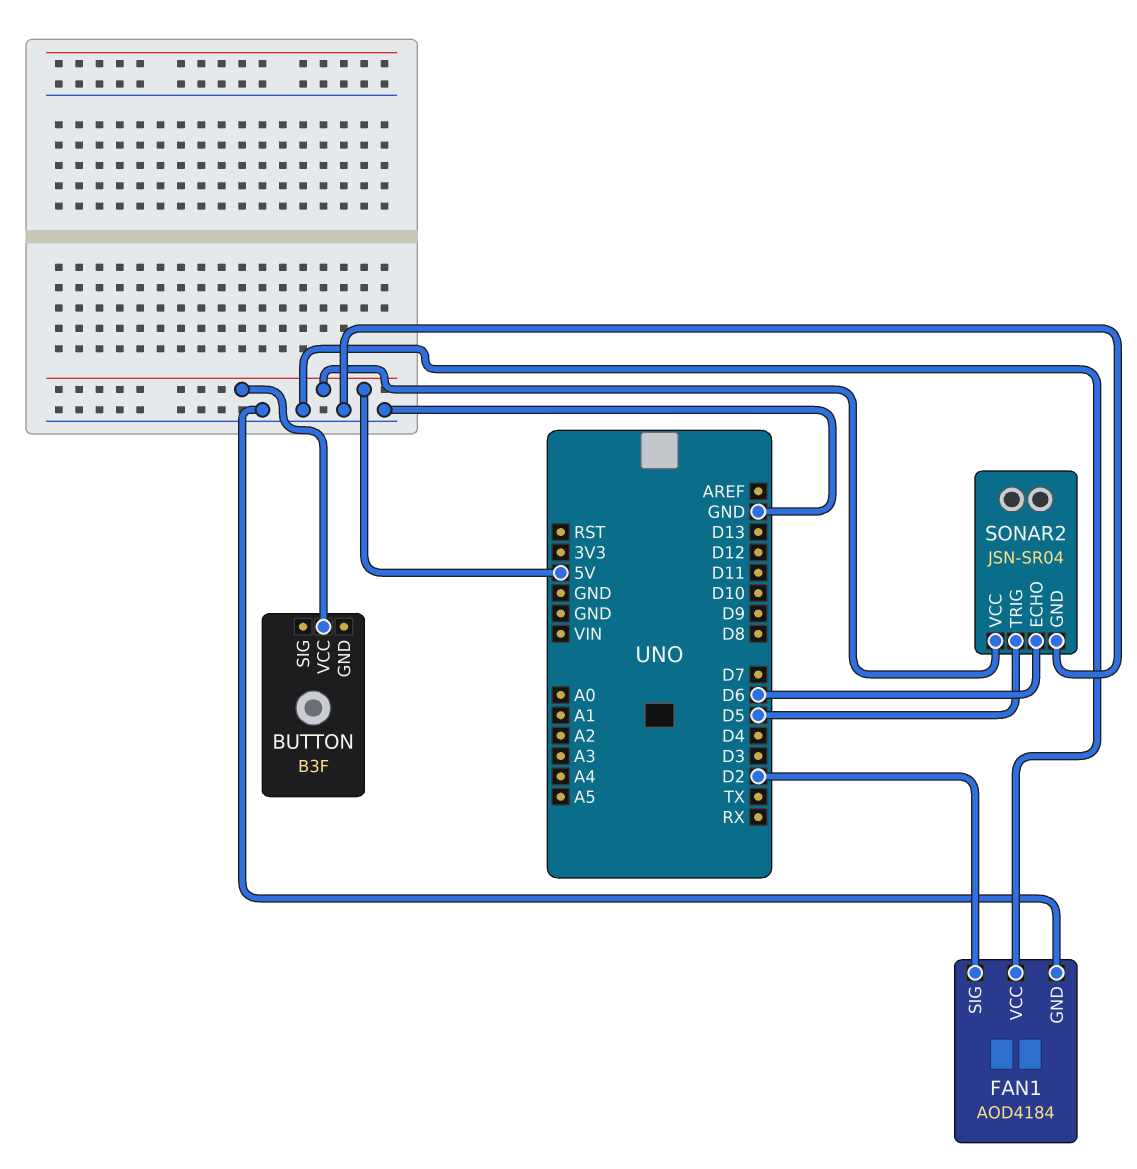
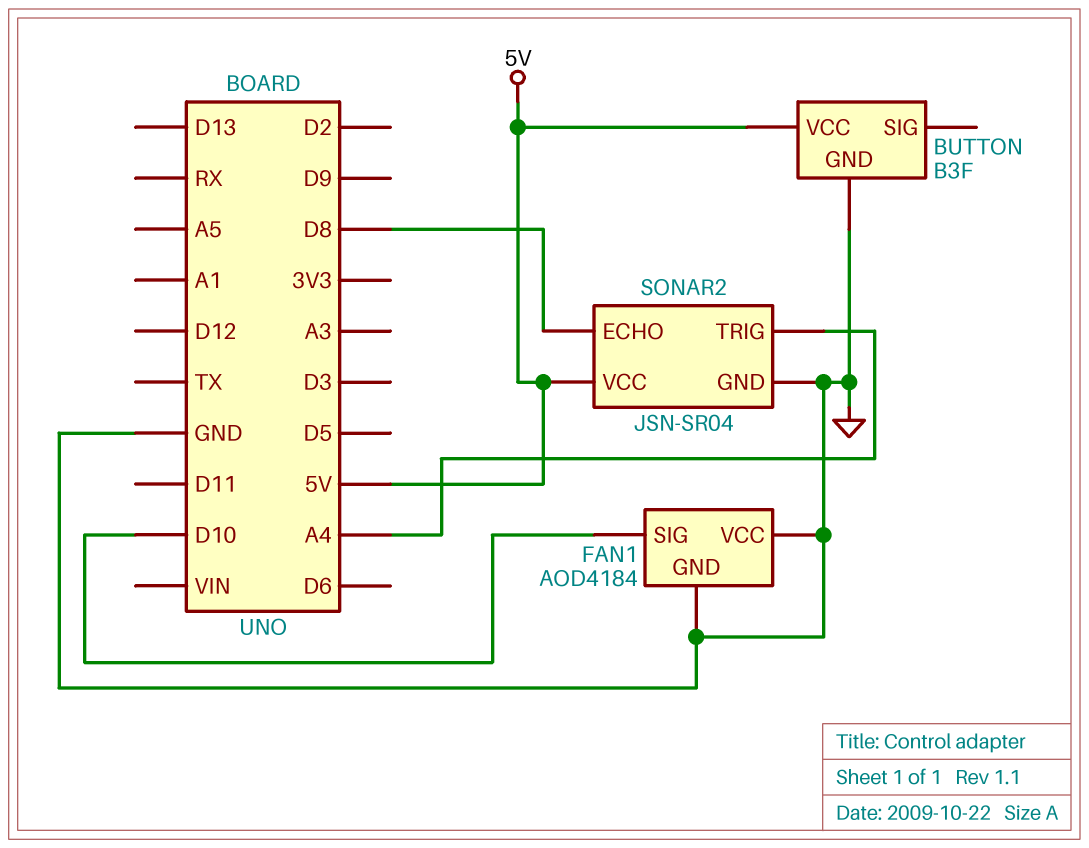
BUTTON pin GND: none -> GND
FAN1 pin SIG: D2 -> D10
SONAR2 pin ECHO: D6 -> D8
SONAR2 pin TRIG: D5 -> A4

